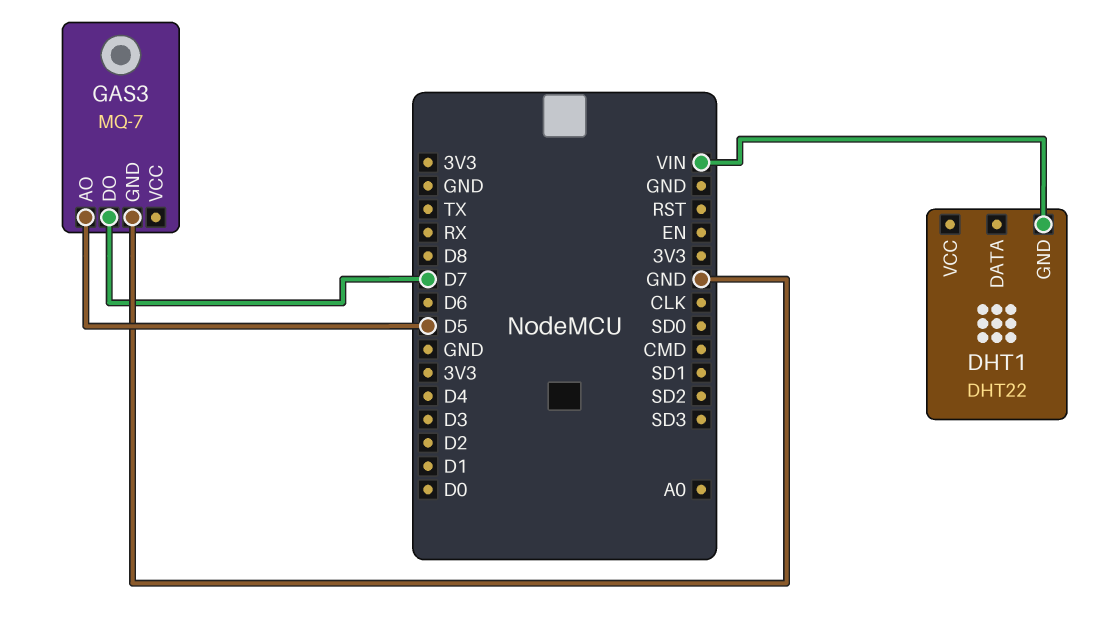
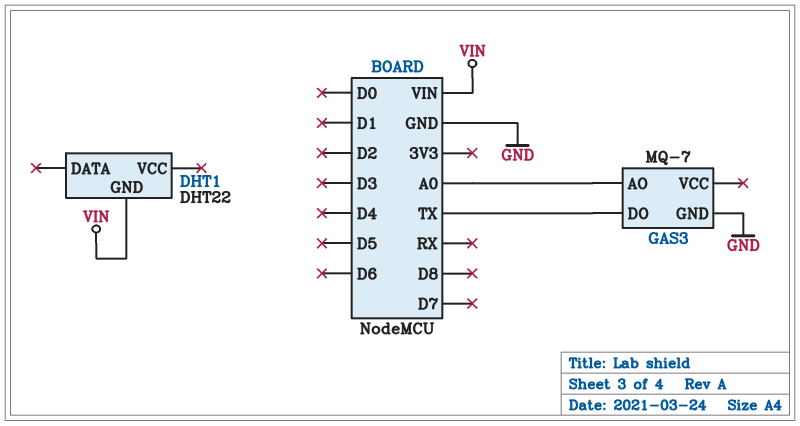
GAS3 pin AO: D5 -> A0
GAS3 pin DO: D7 -> TX

